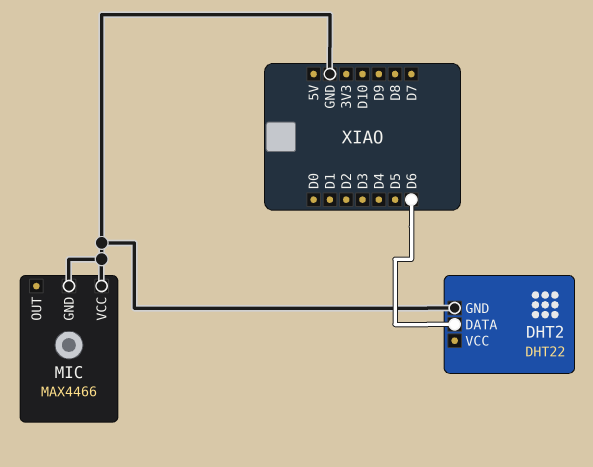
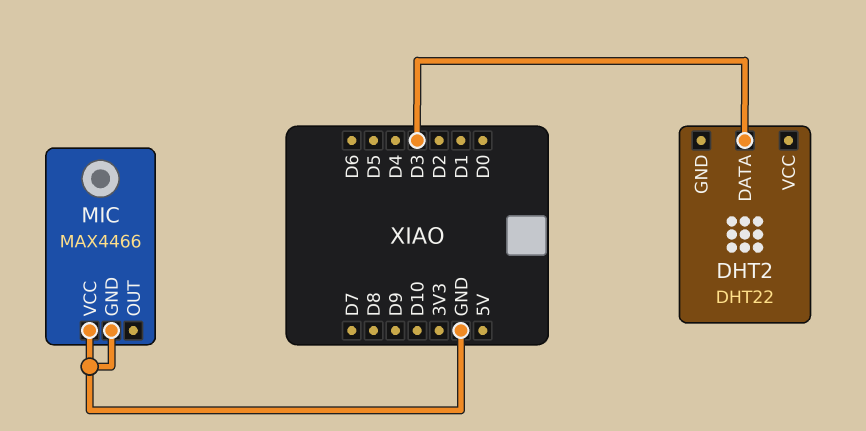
DHT2 pin DATA: D6 -> D3
DHT2 pin GND: GND -> none

